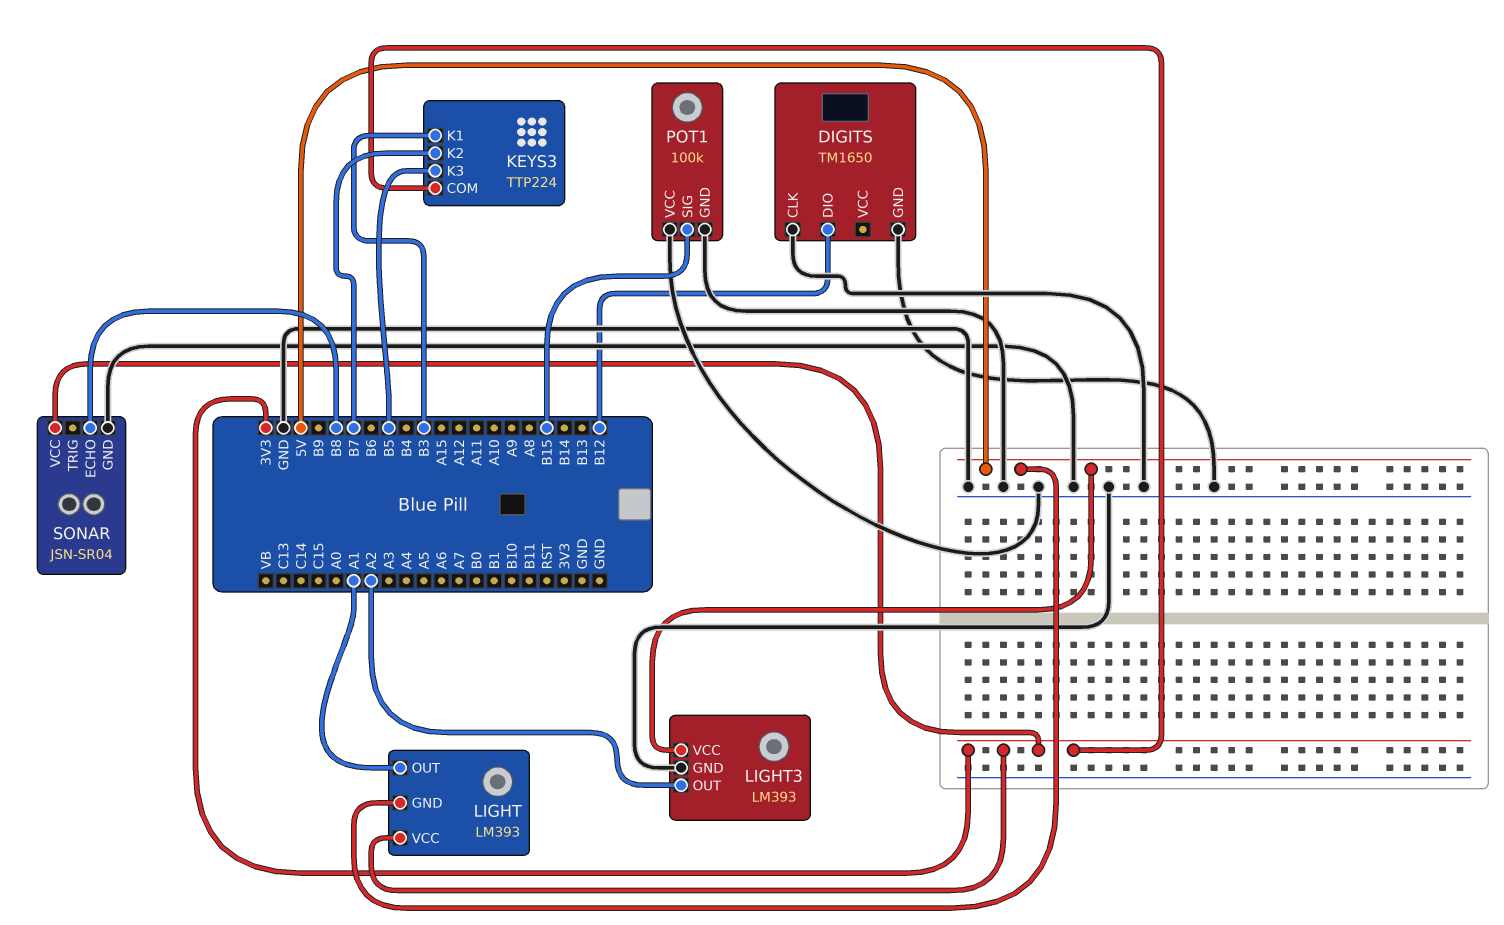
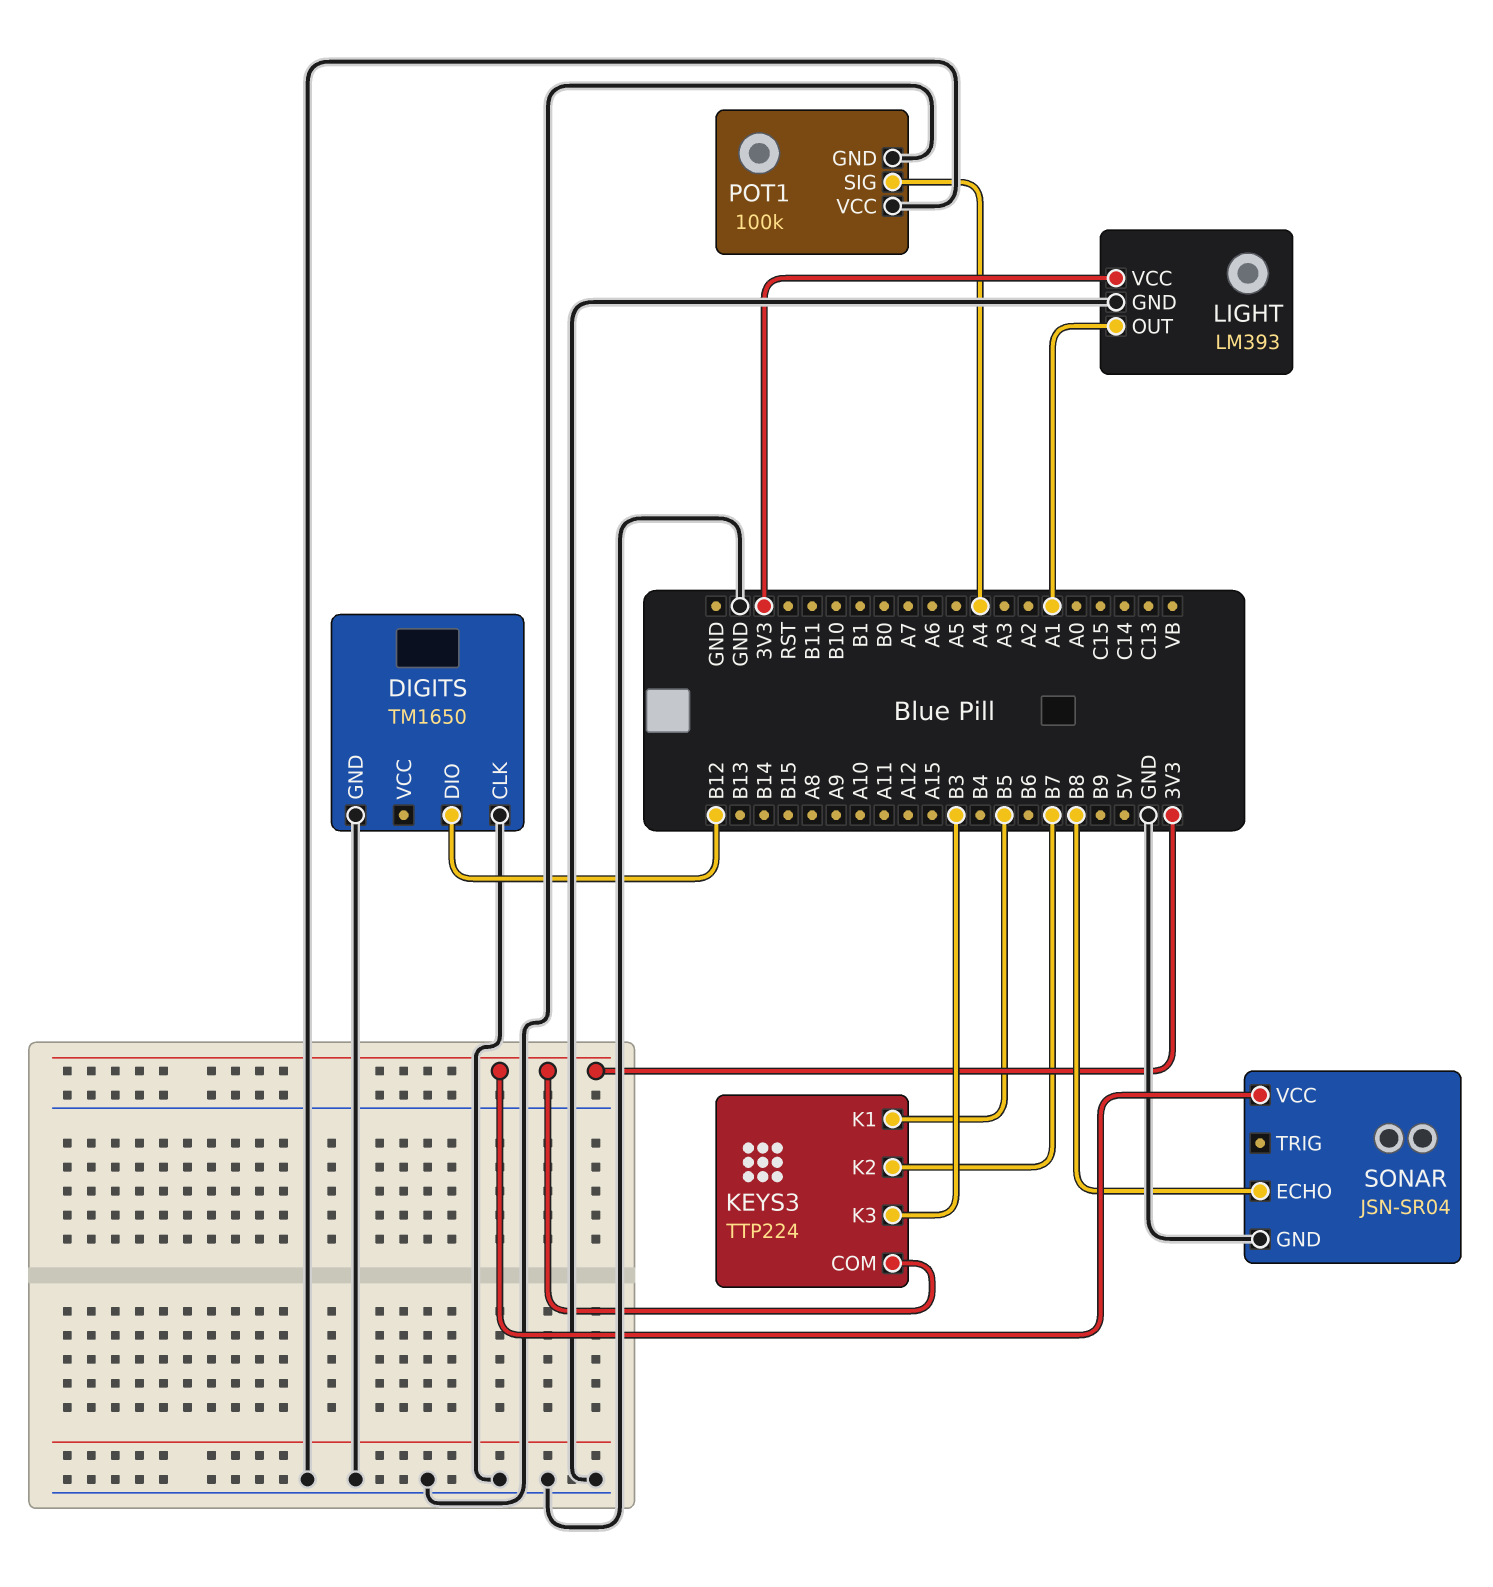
KEYS3 pin K1: B3 -> B5
KEYS3 pin K3: B5 -> B3
LIGHT pin GND: 5V -> GND
LIGHT3: LM393 -> none
LIGHT3 pin GND: GND -> none
LIGHT3 pin OUT: A2 -> none
LIGHT3 pin VCC: 5V -> none
POT1 pin SIG: B15 -> A4

